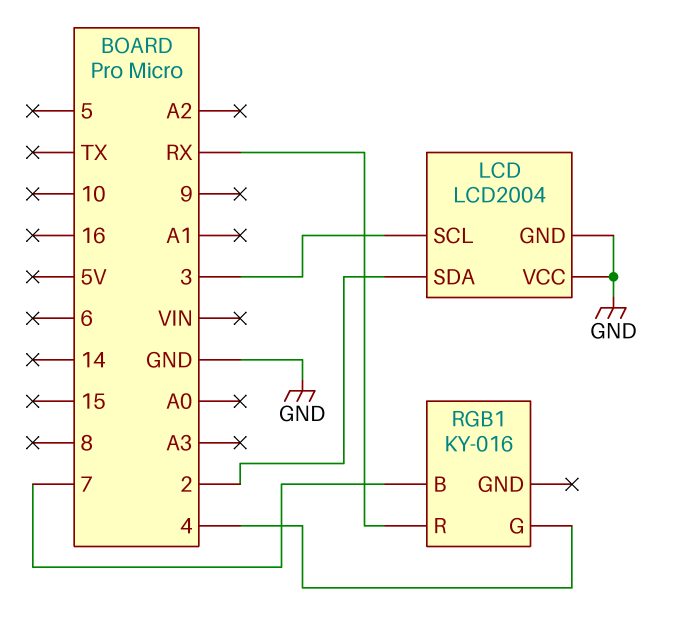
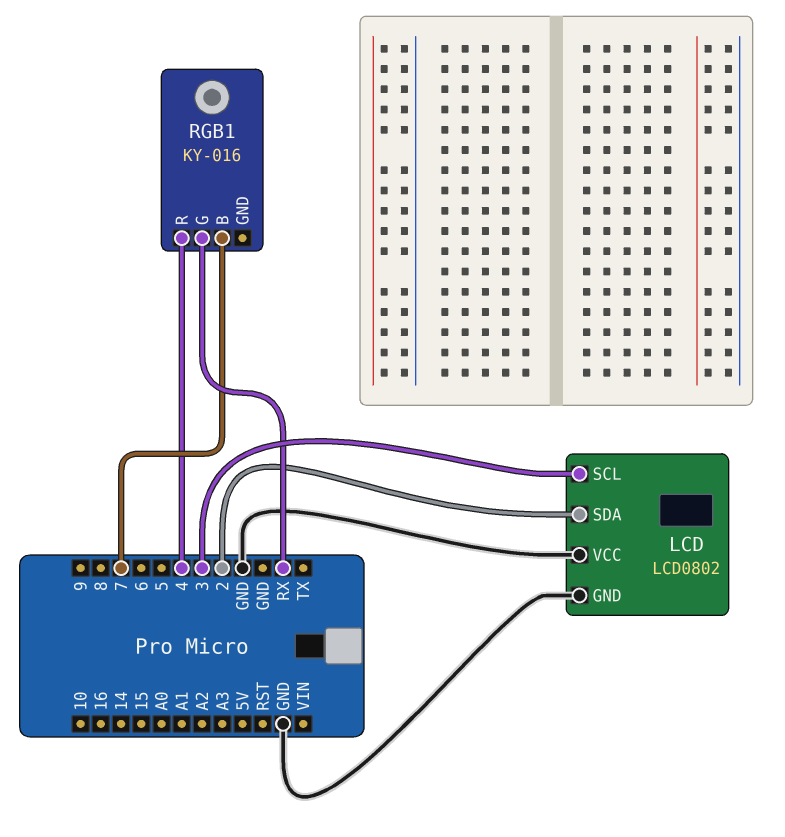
LCD: LCD2004 -> LCD0802
RGB1 pin G: 4 -> RX
RGB1 pin R: RX -> 4

